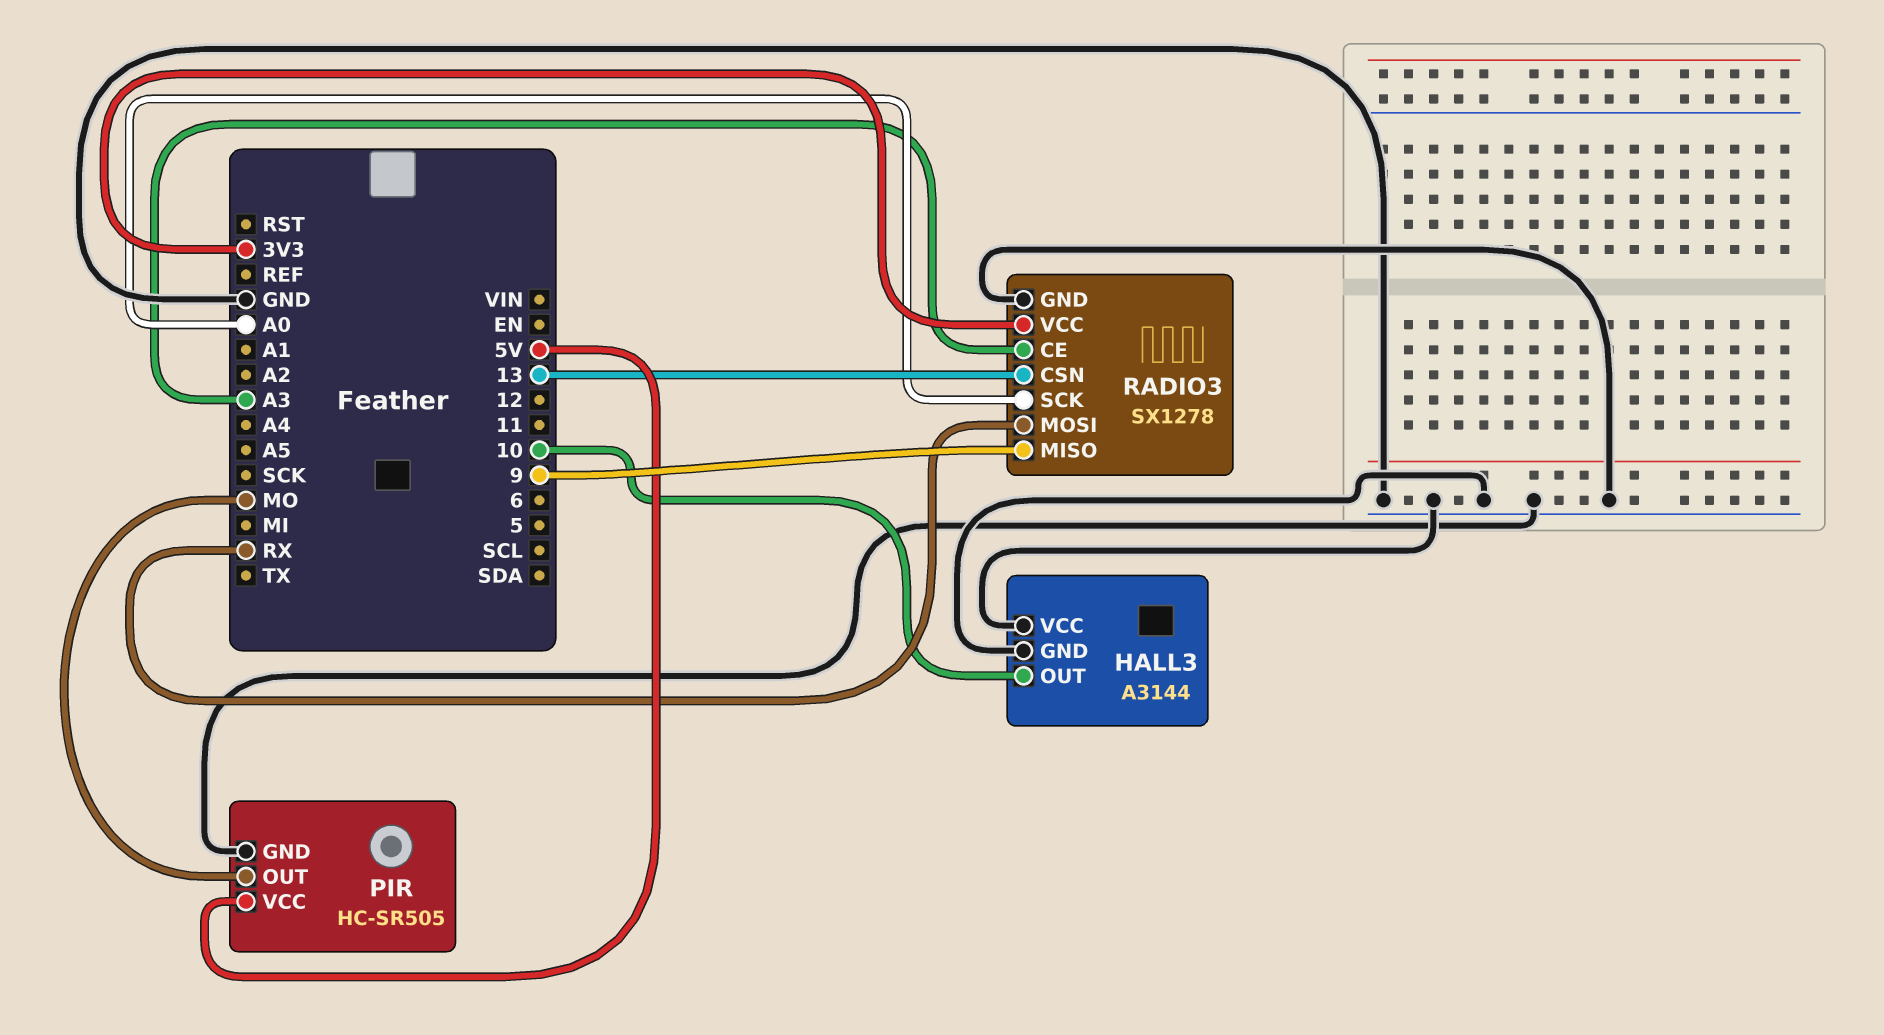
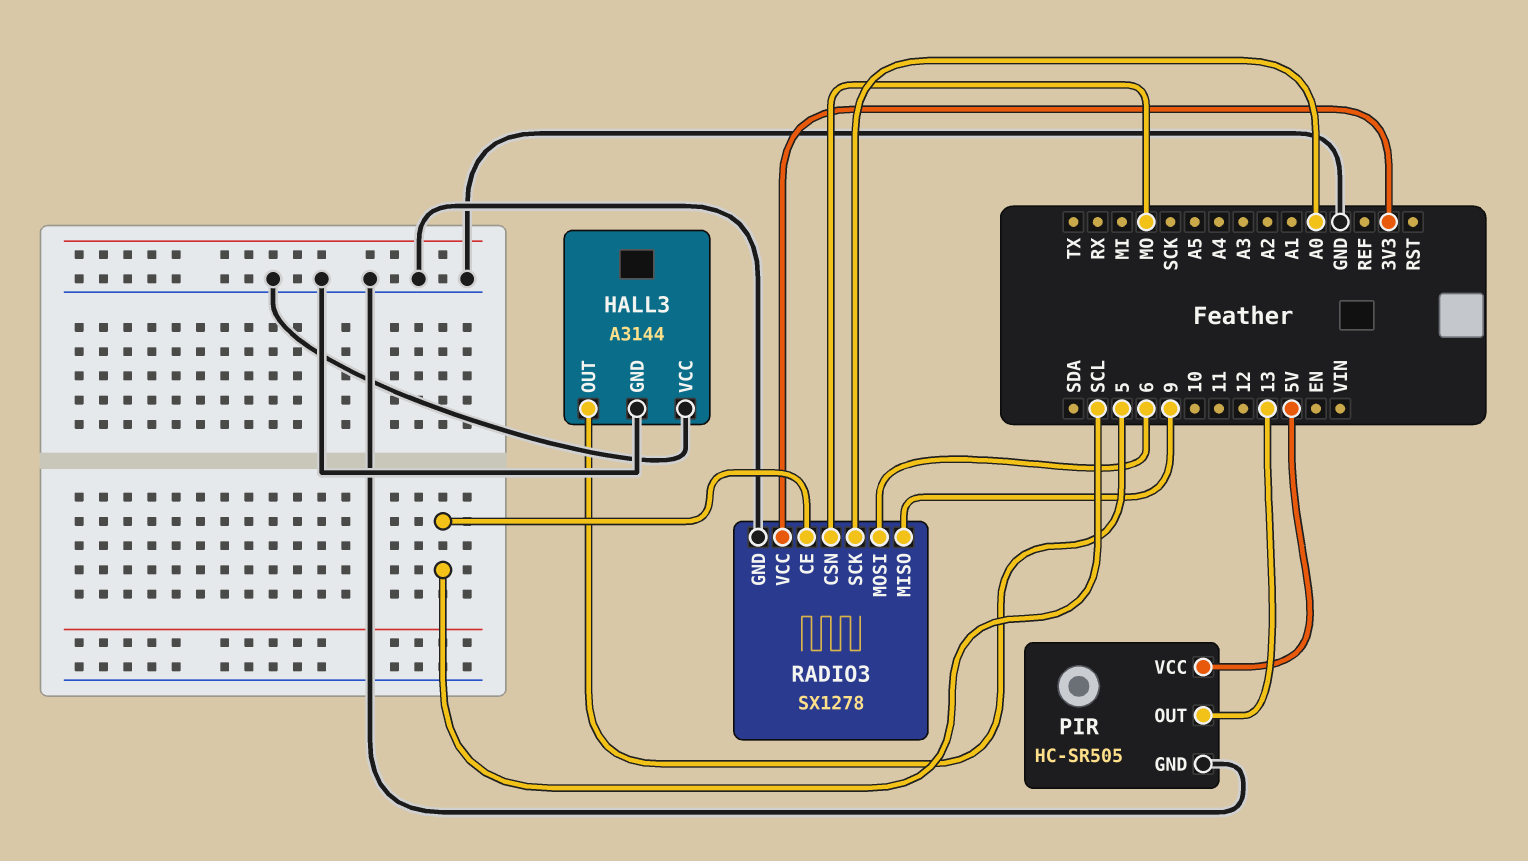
HALL3 pin OUT: 10 -> 5
PIR pin OUT: MO -> 13
RADIO3 pin CE: A3 -> SCL
RADIO3 pin CSN: 13 -> MO
RADIO3 pin MOSI: RX -> 6

